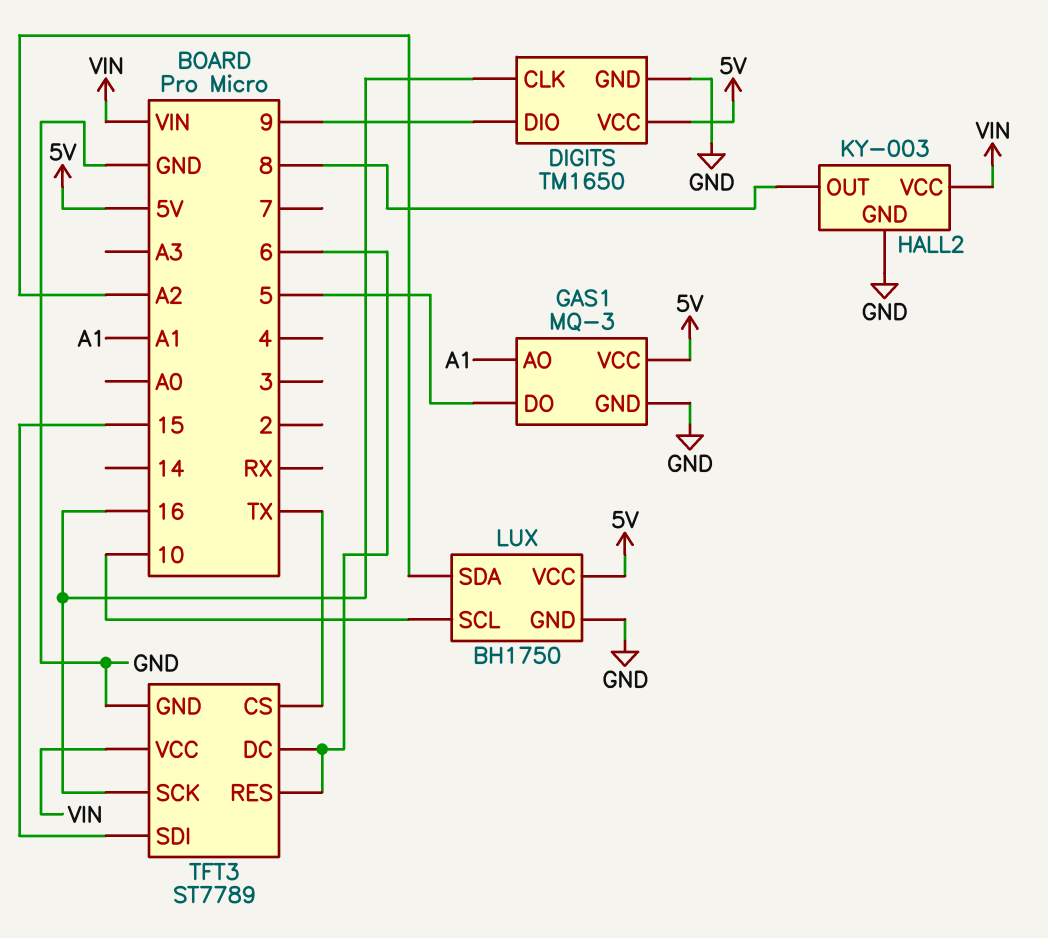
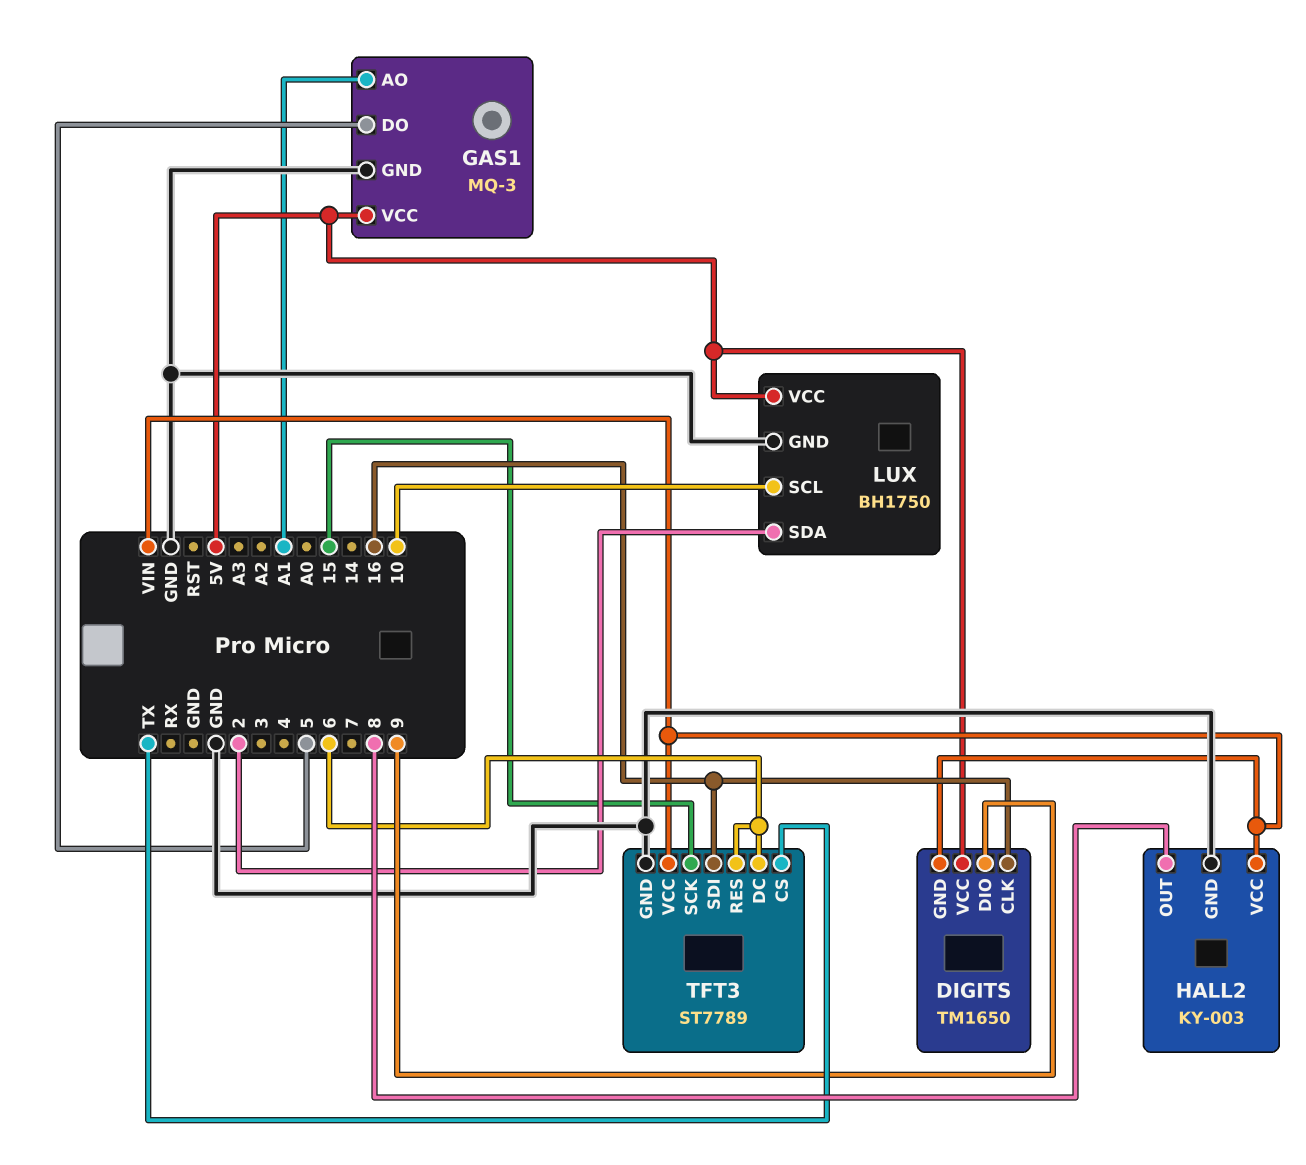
DIGITS pin GND: GND -> VIN
LUX pin SDA: A2 -> 2
TFT3 pin SCK: 16 -> 15
TFT3 pin SDI: 15 -> 16

